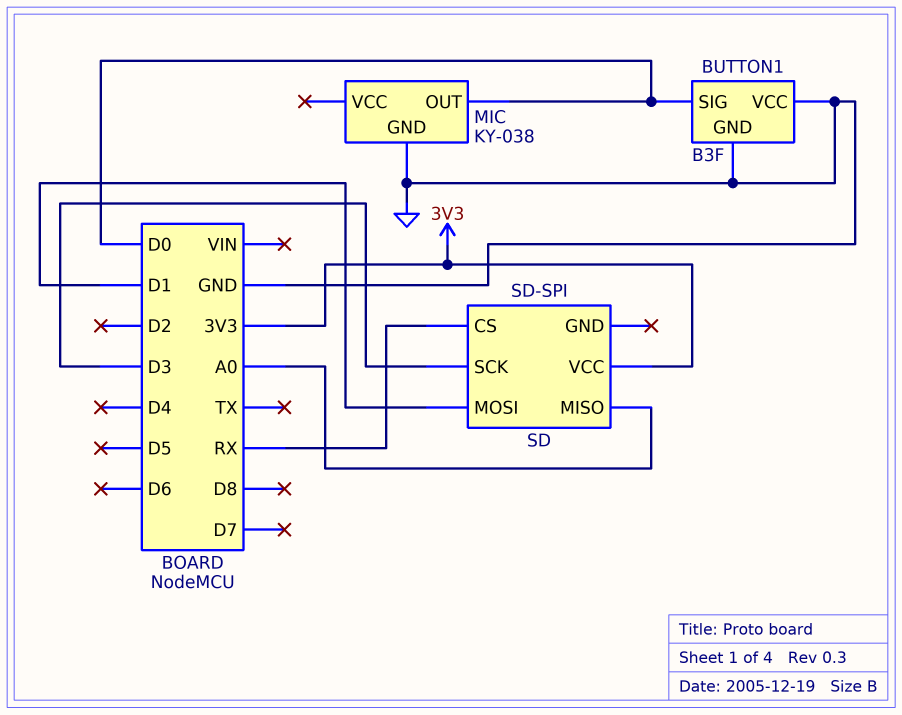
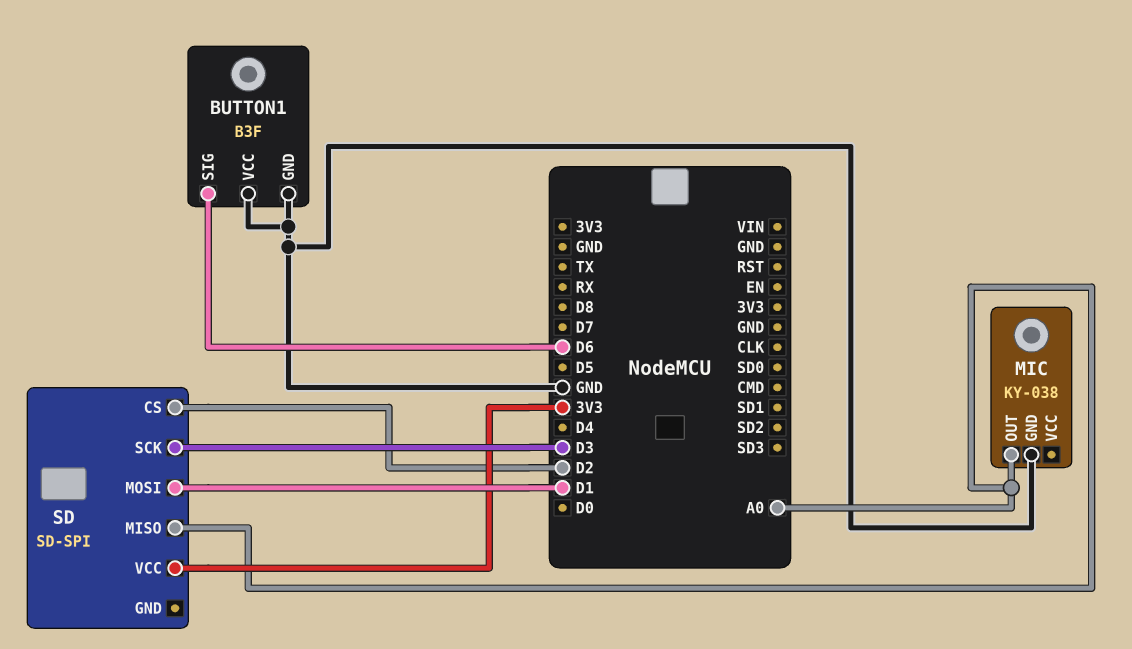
BUTTON1 pin SIG: D0 -> D6
MIC pin OUT: D0 -> A0
SD pin CS: RX -> D2

